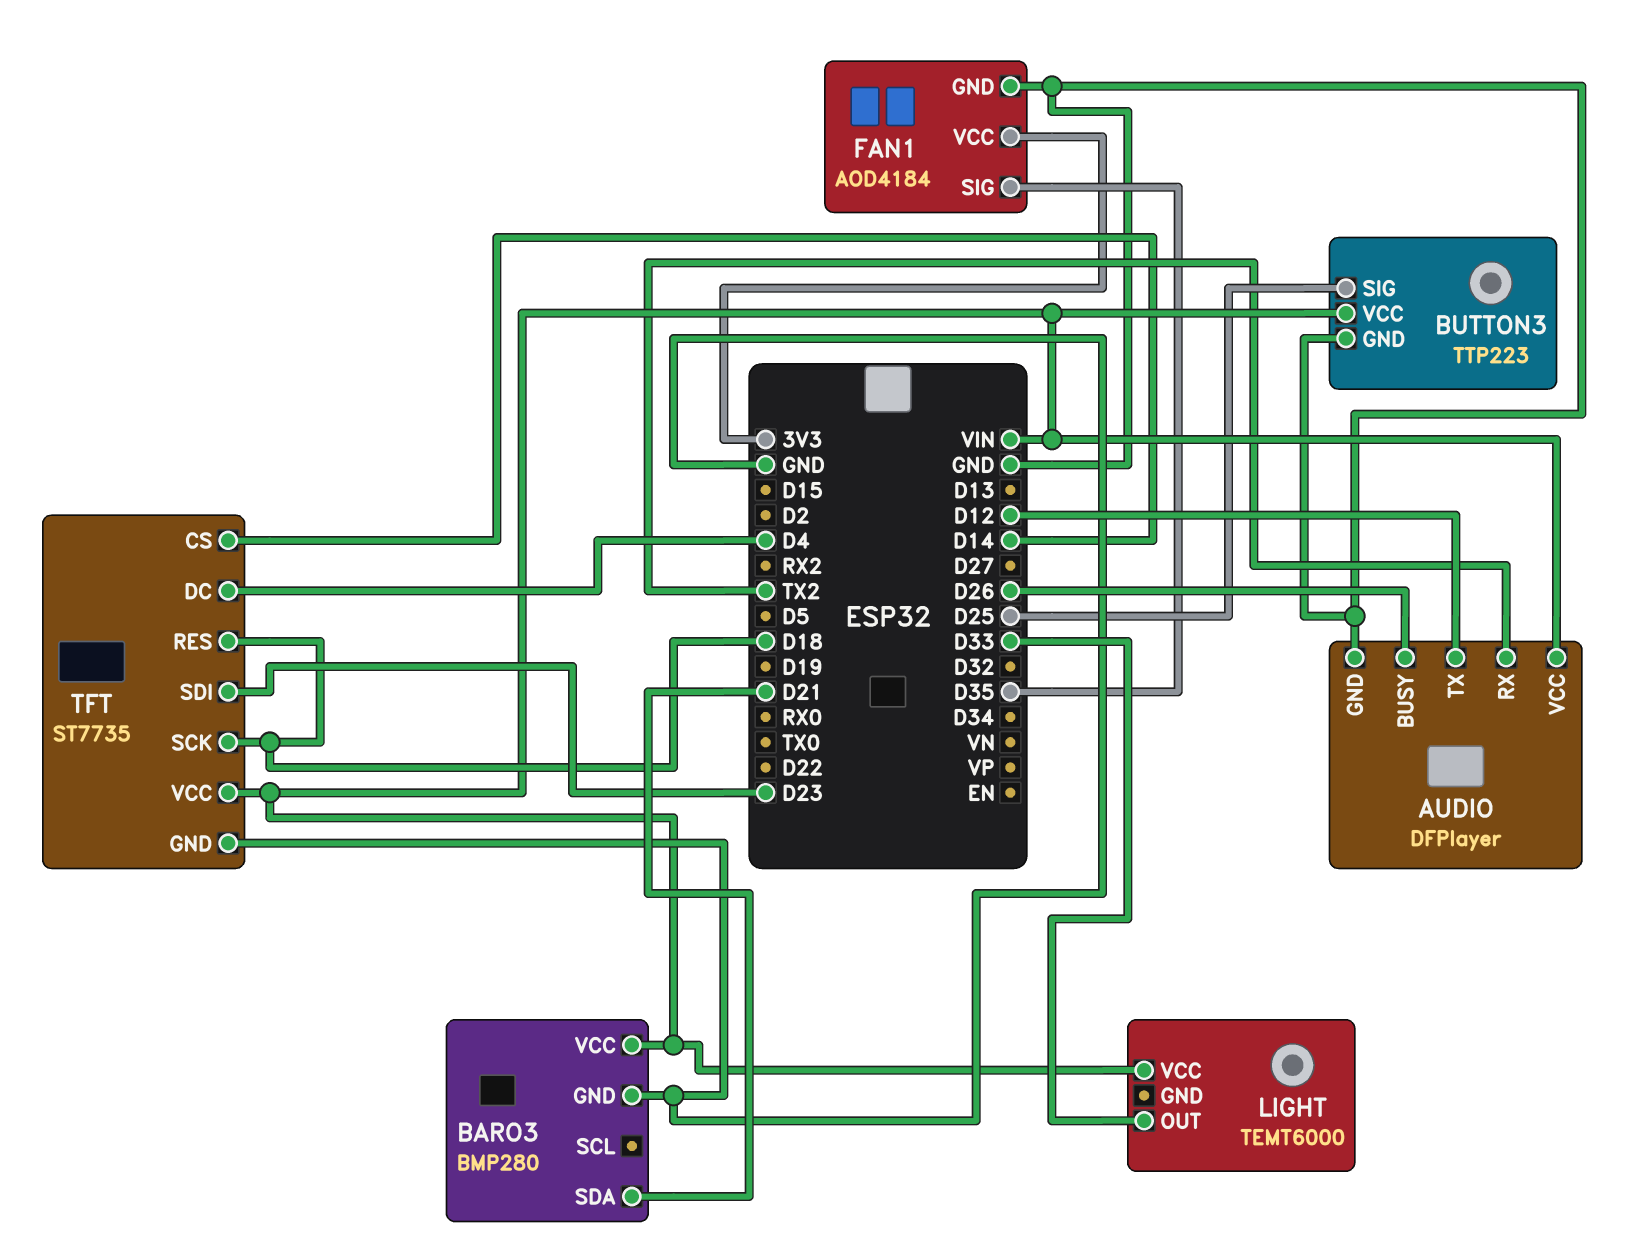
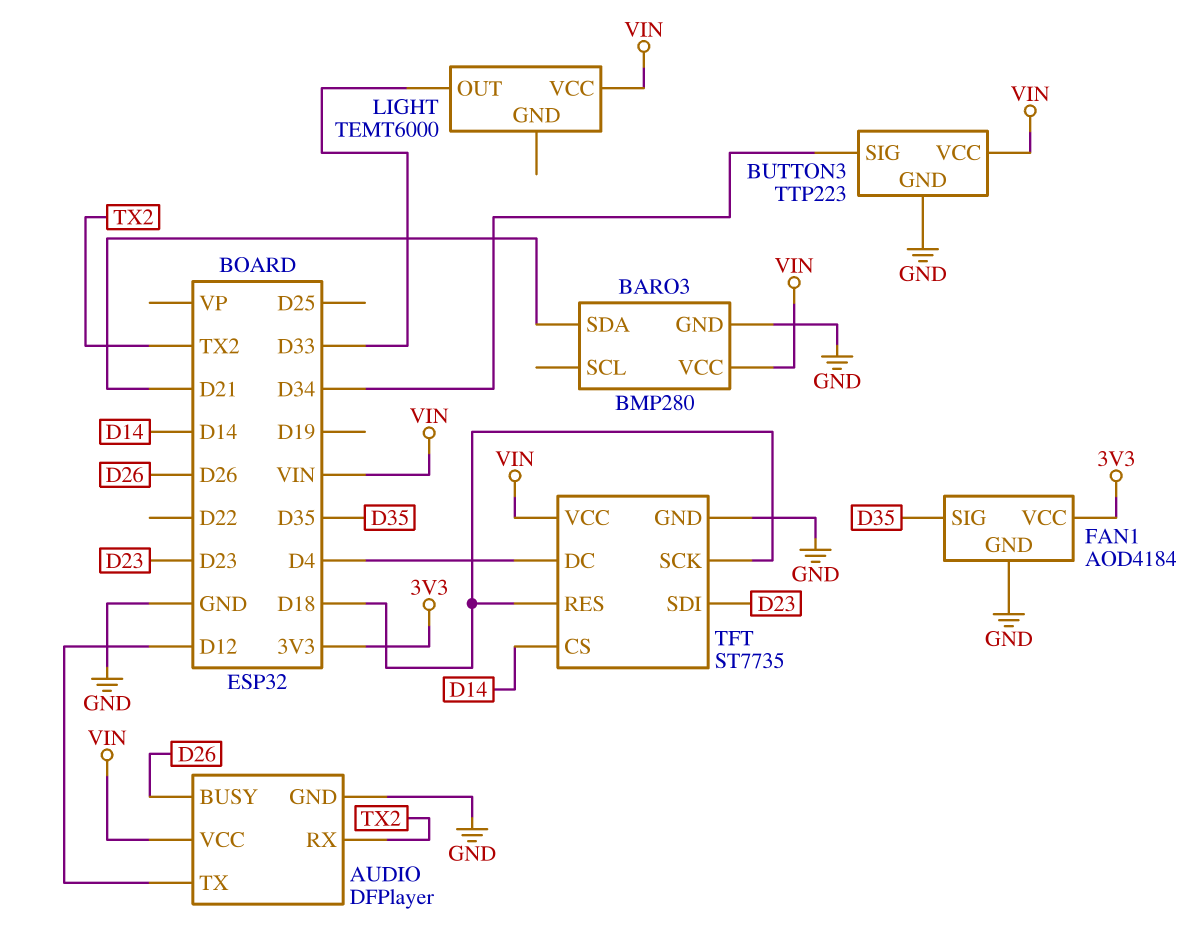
BUTTON3 pin SIG: D25 -> D34

